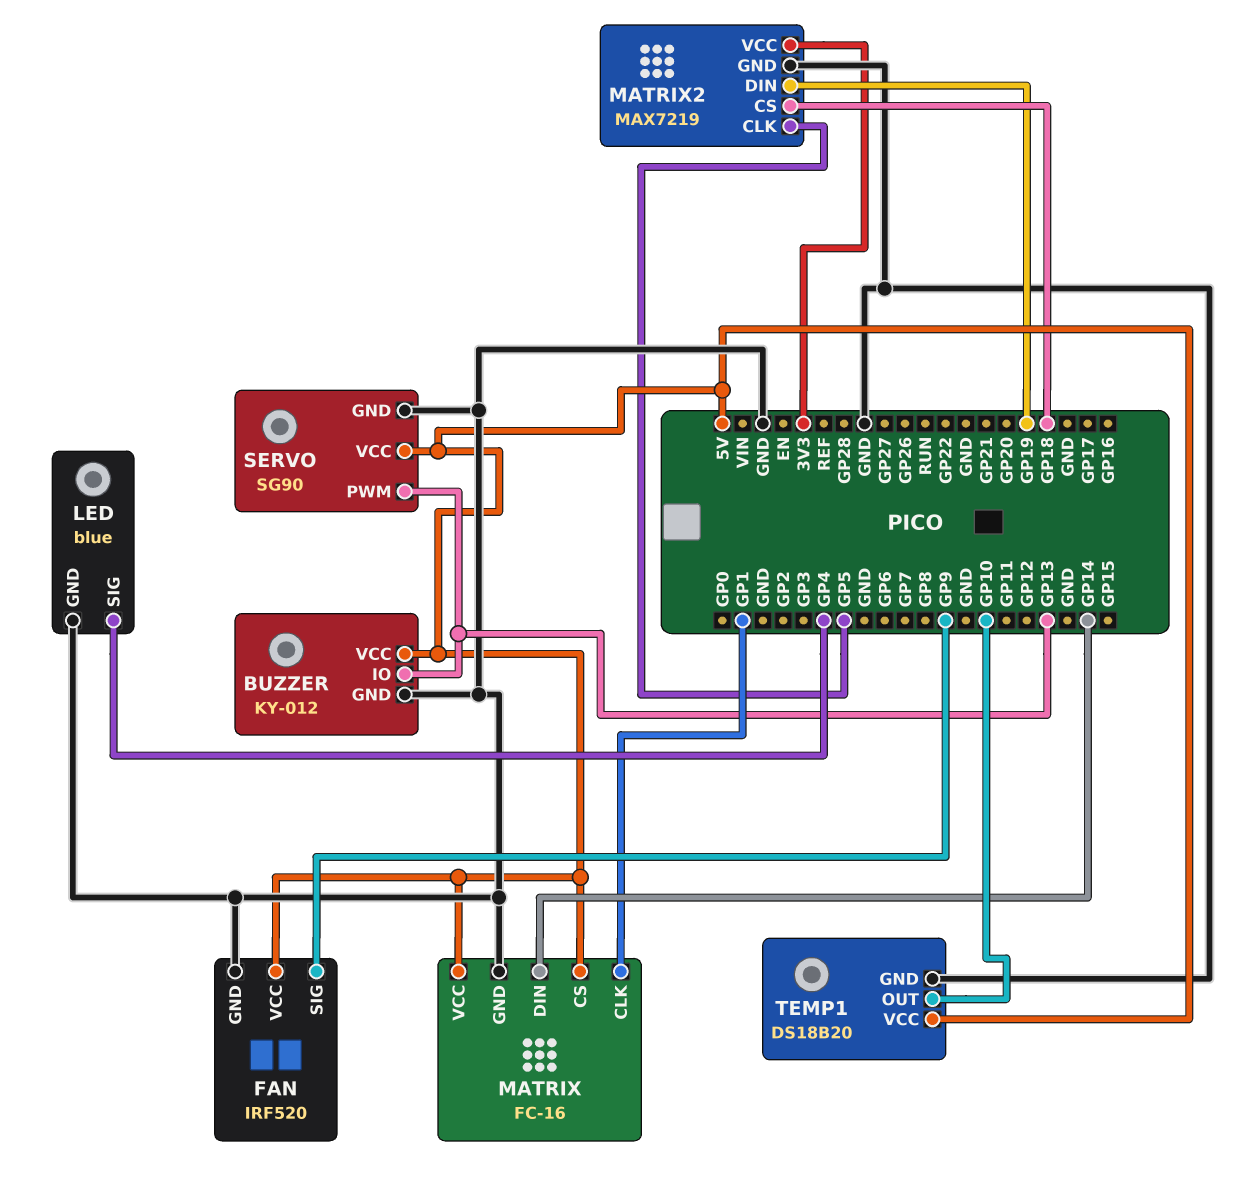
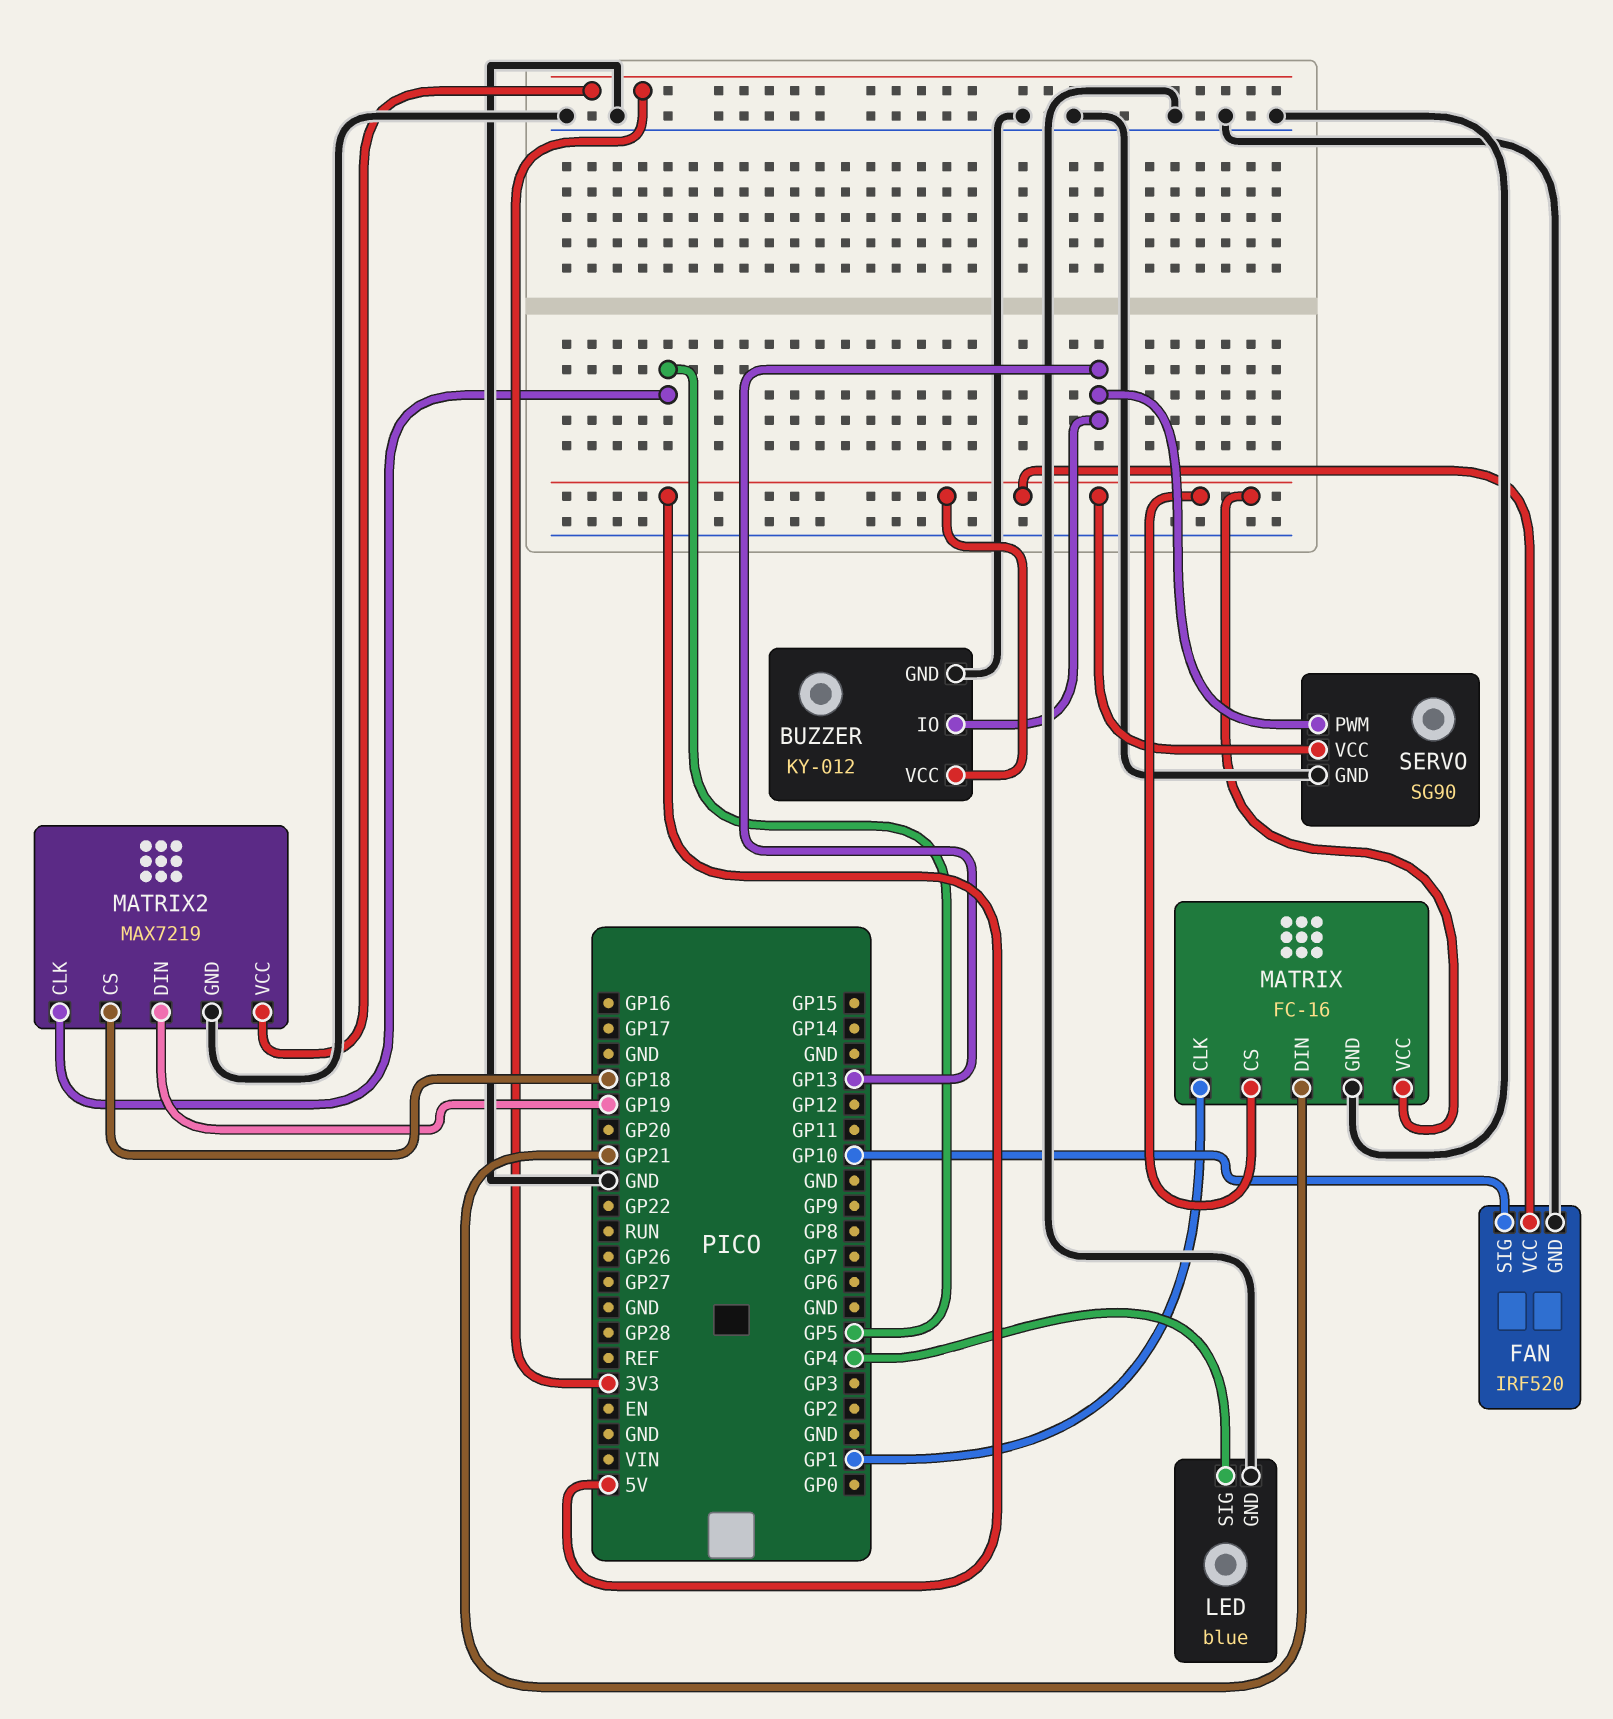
FAN pin SIG: GP9 -> GP10
MATRIX pin DIN: GP14 -> GP21
TEMP1: DS18B20 -> none
TEMP1 pin GND: GND -> none
TEMP1 pin OUT: GP10 -> none
TEMP1 pin VCC: 5V -> none

